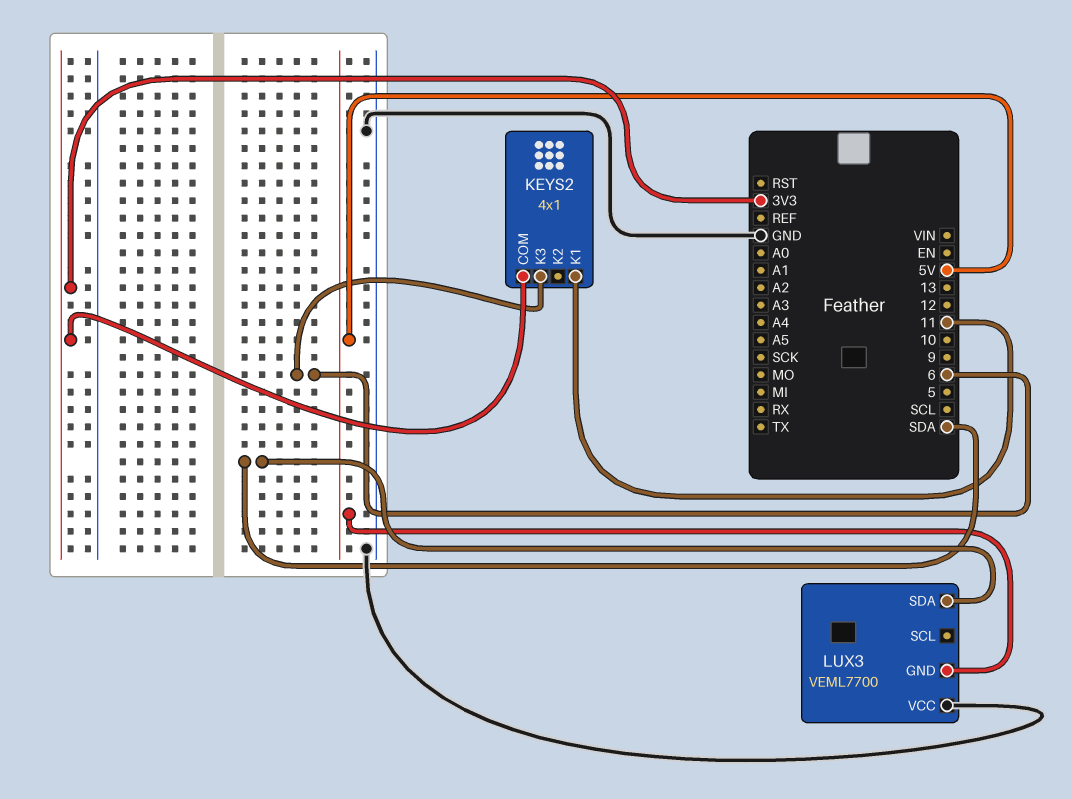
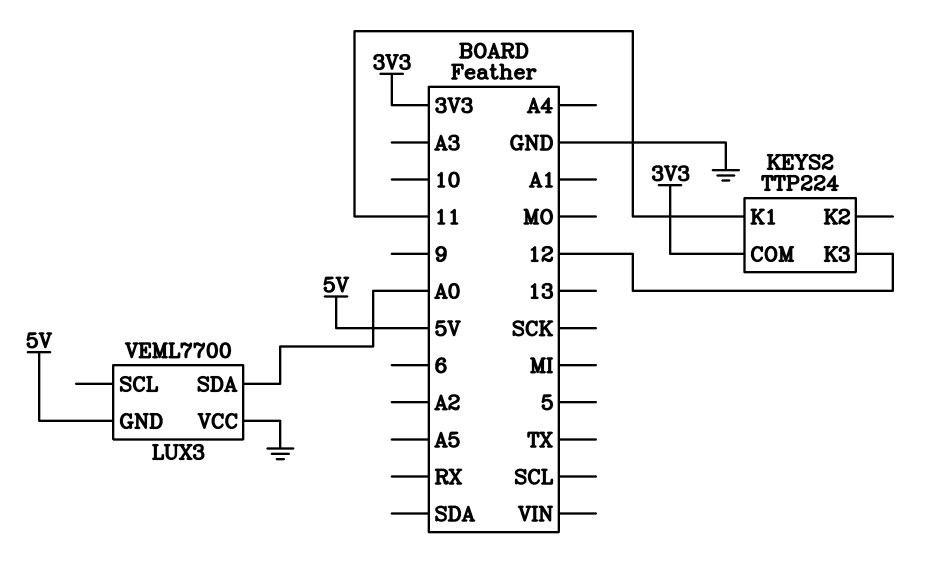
KEYS2: 4x1 -> TTP224
KEYS2 pin K3: 6 -> 12
LUX3 pin SDA: SDA -> A0

